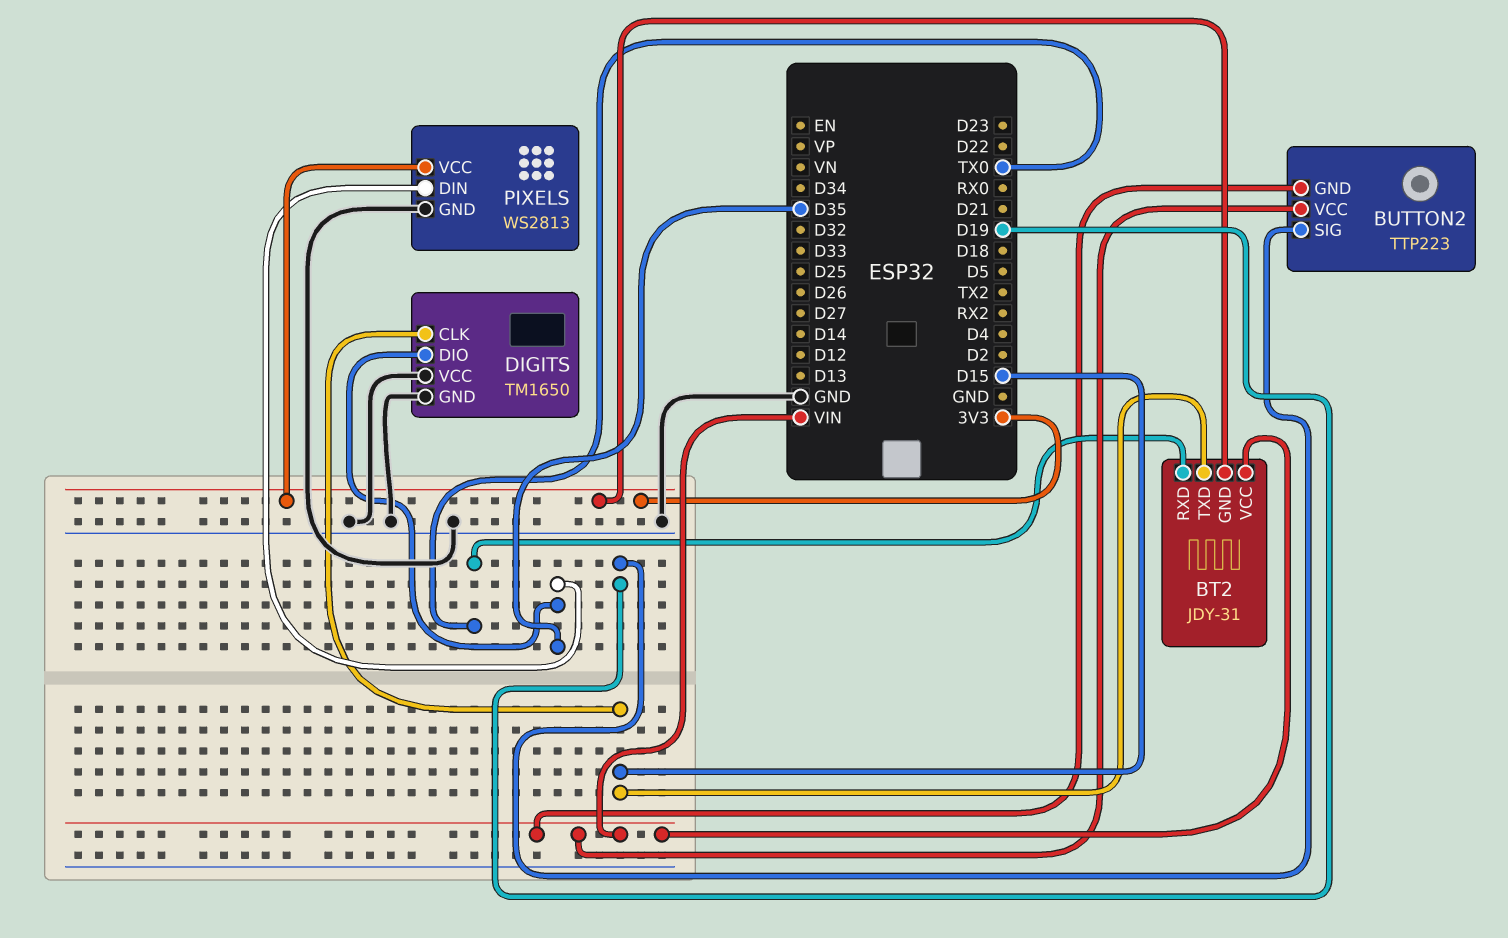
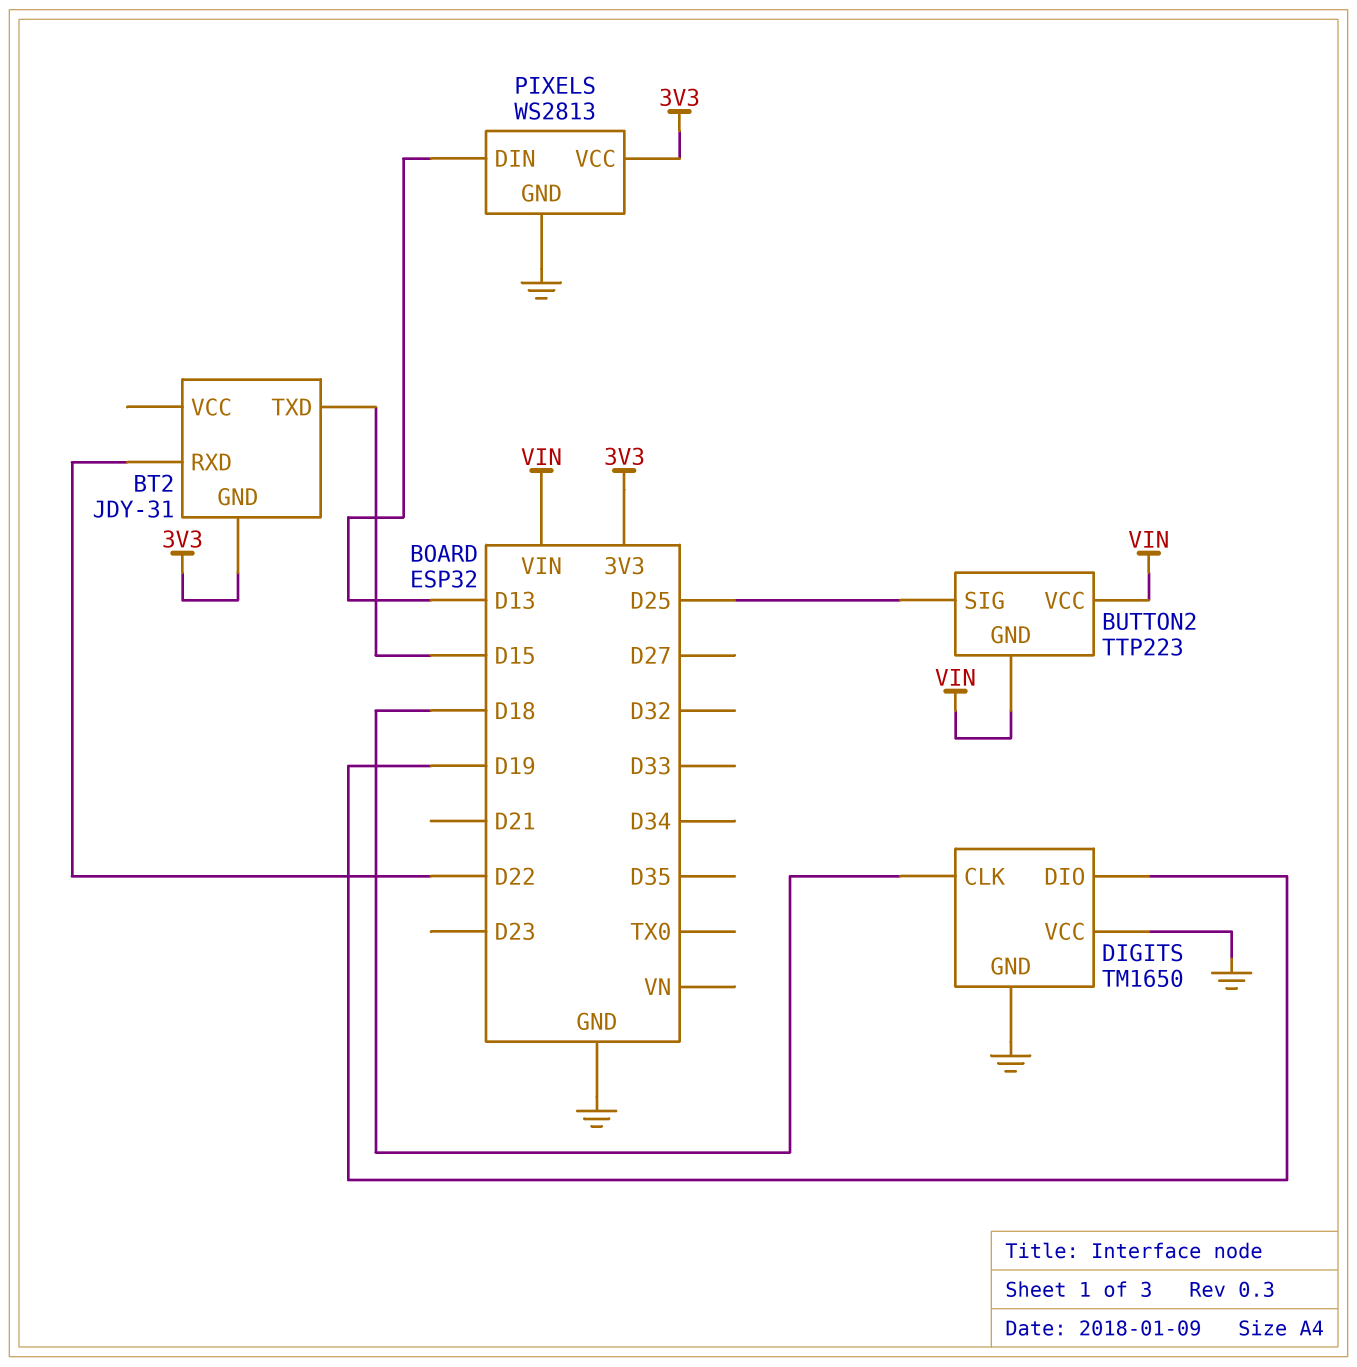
BT2 pin RXD: TX0 -> D22
BT2 pin VCC: VIN -> none
BUTTON2 pin SIG: D19 -> D25
DIGITS pin CLK: D15 -> D18
DIGITS pin DIO: D35 -> D19
PIXELS pin DIN: D35 -> D13

